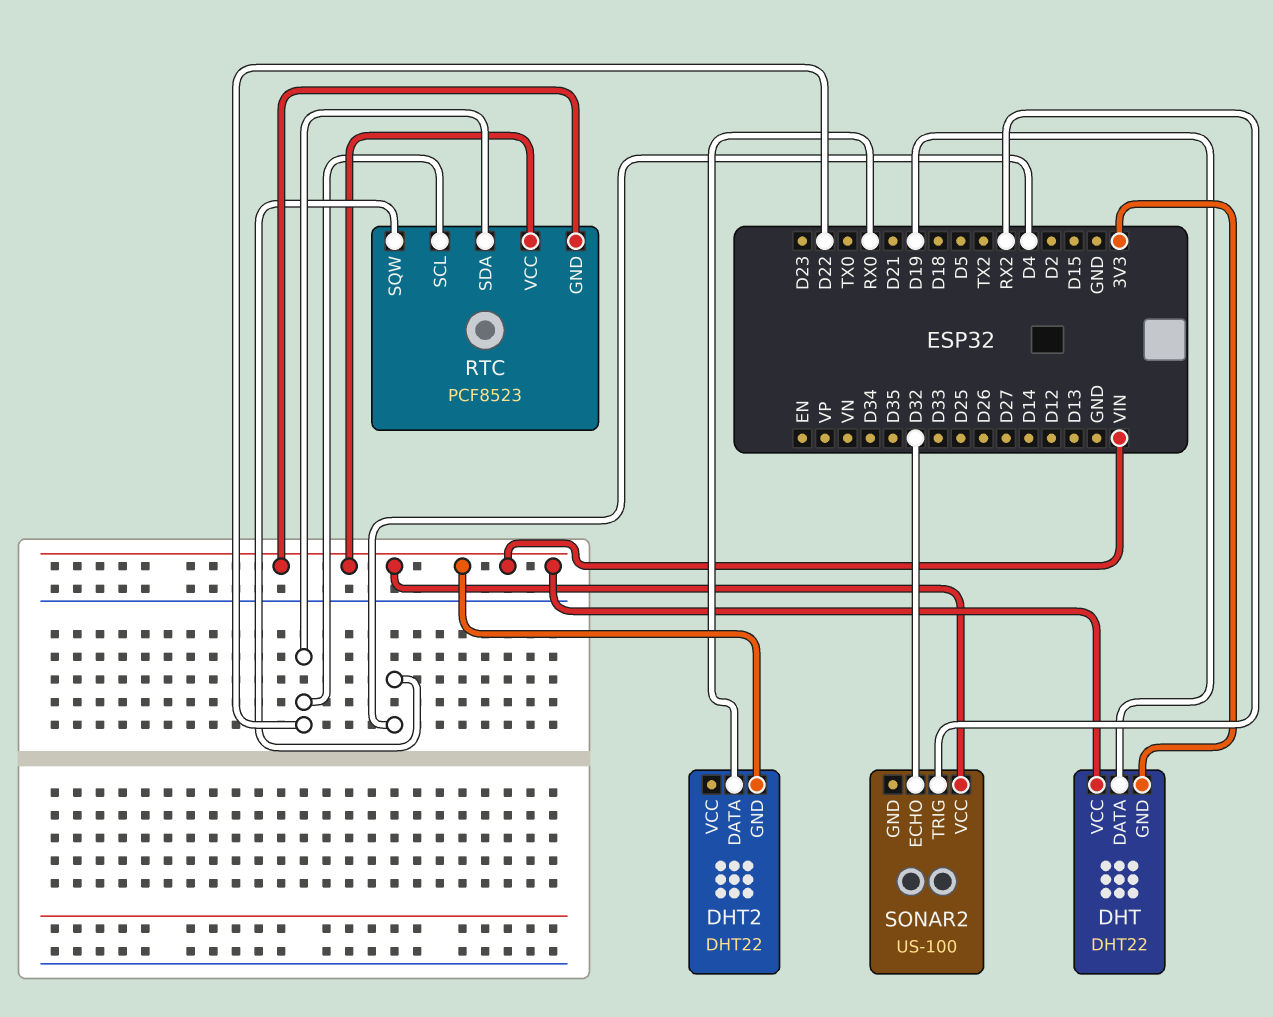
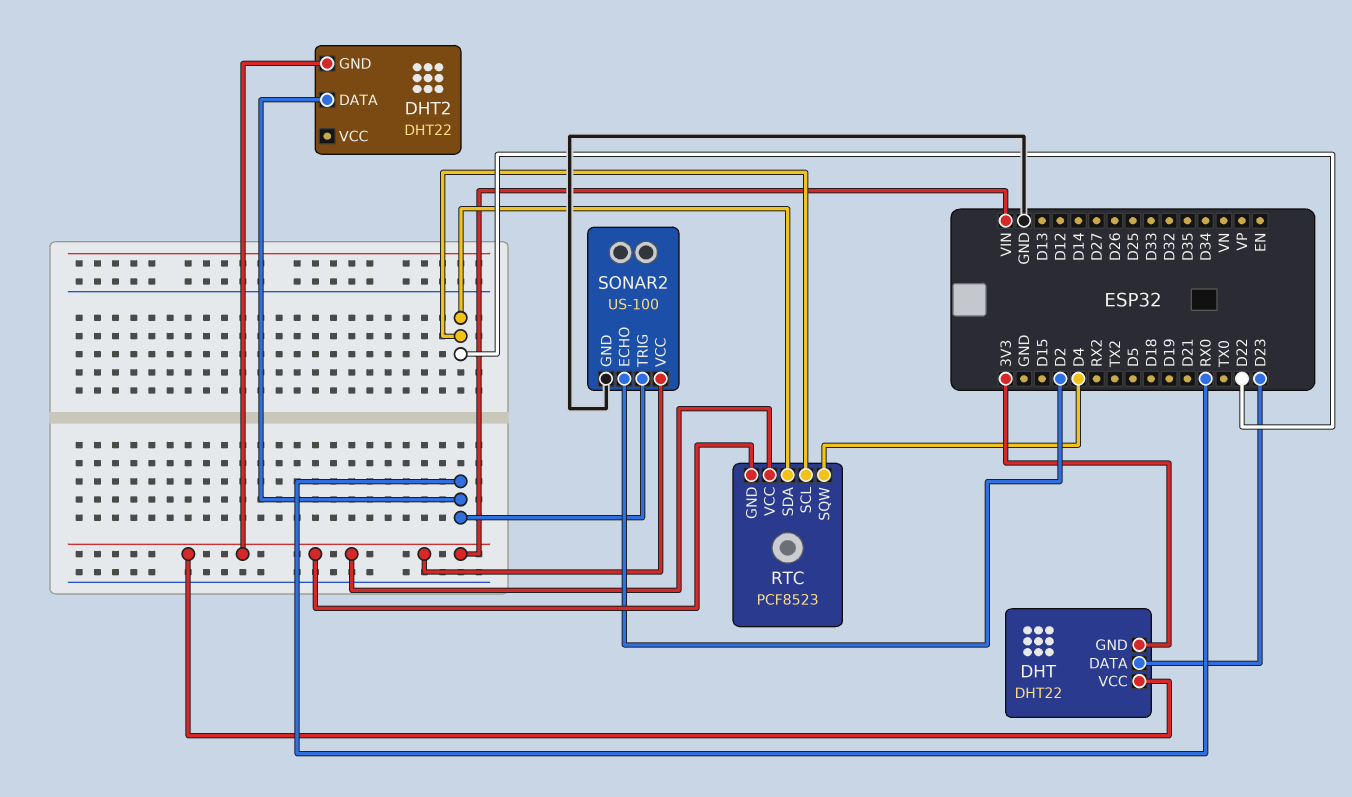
DHT pin DATA: D19 -> D23
SONAR2 pin ECHO: D32 -> D2
SONAR2 pin GND: none -> GND
SONAR2 pin TRIG: RX2 -> RX0

